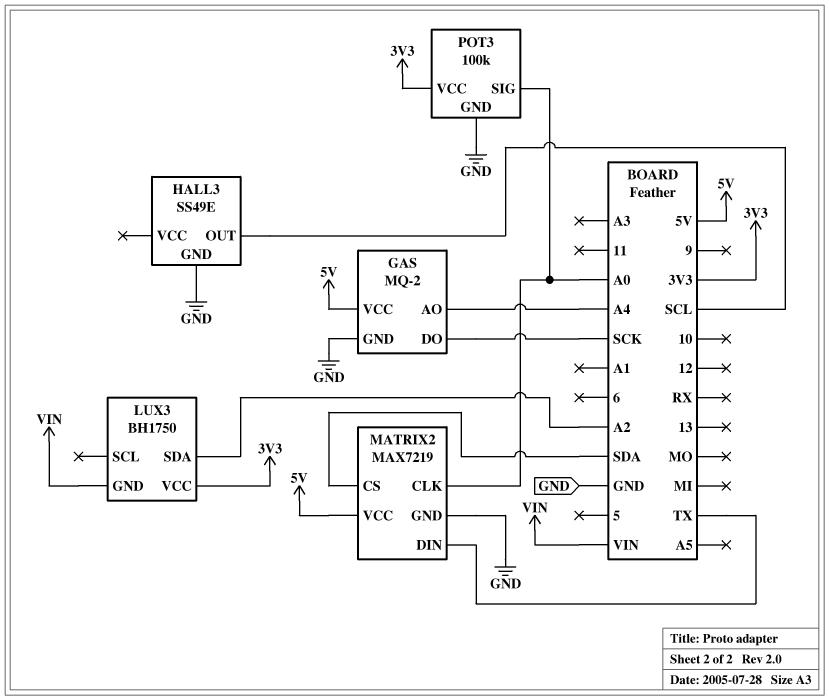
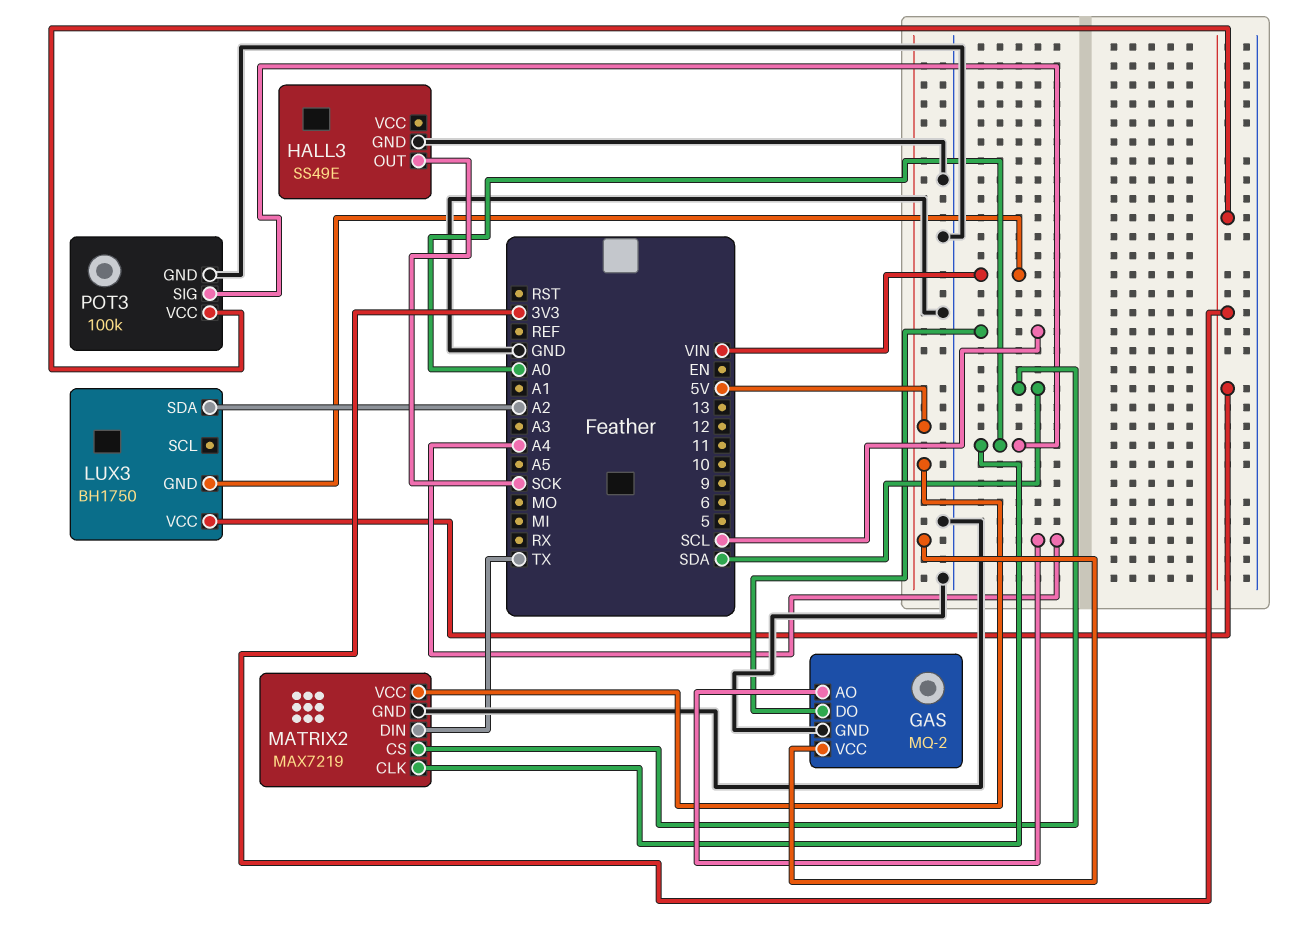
GAS pin DO: SCK -> SCL
HALL3 pin OUT: SCL -> SCK

